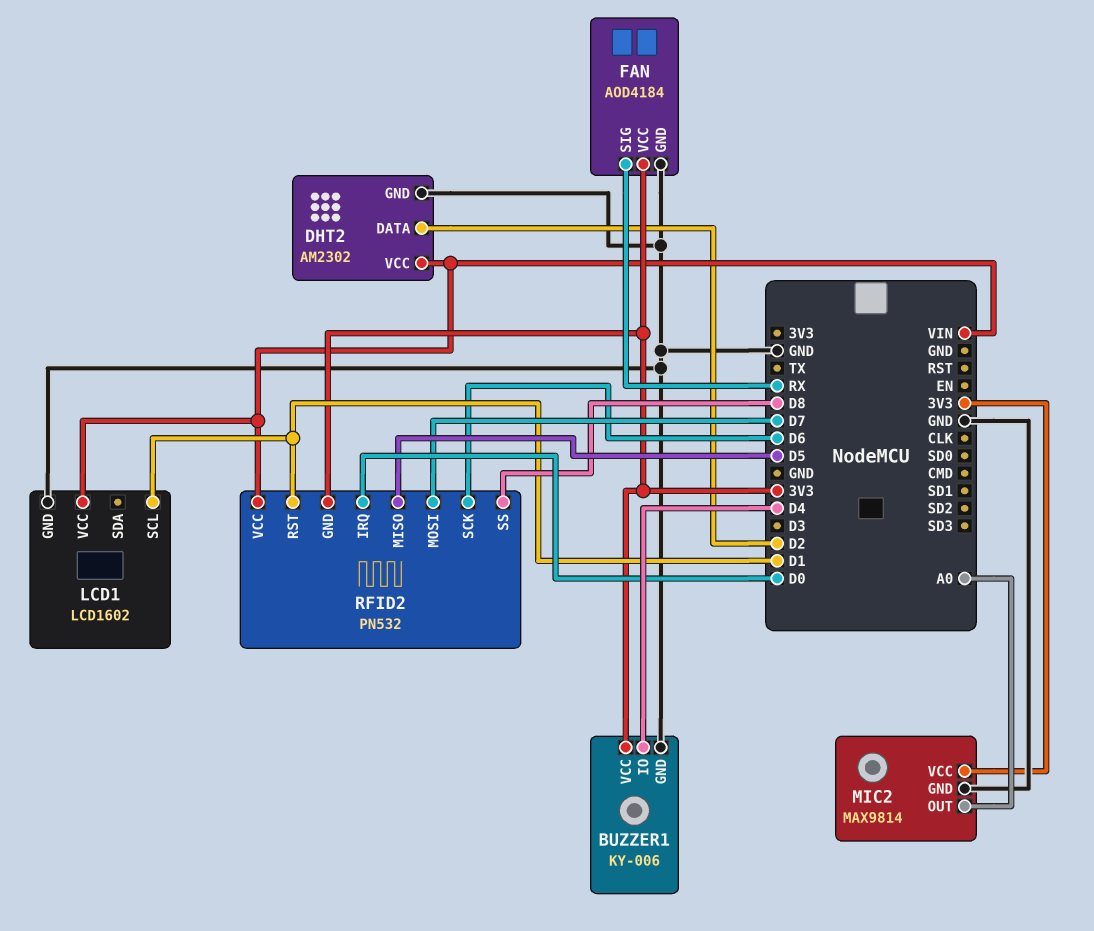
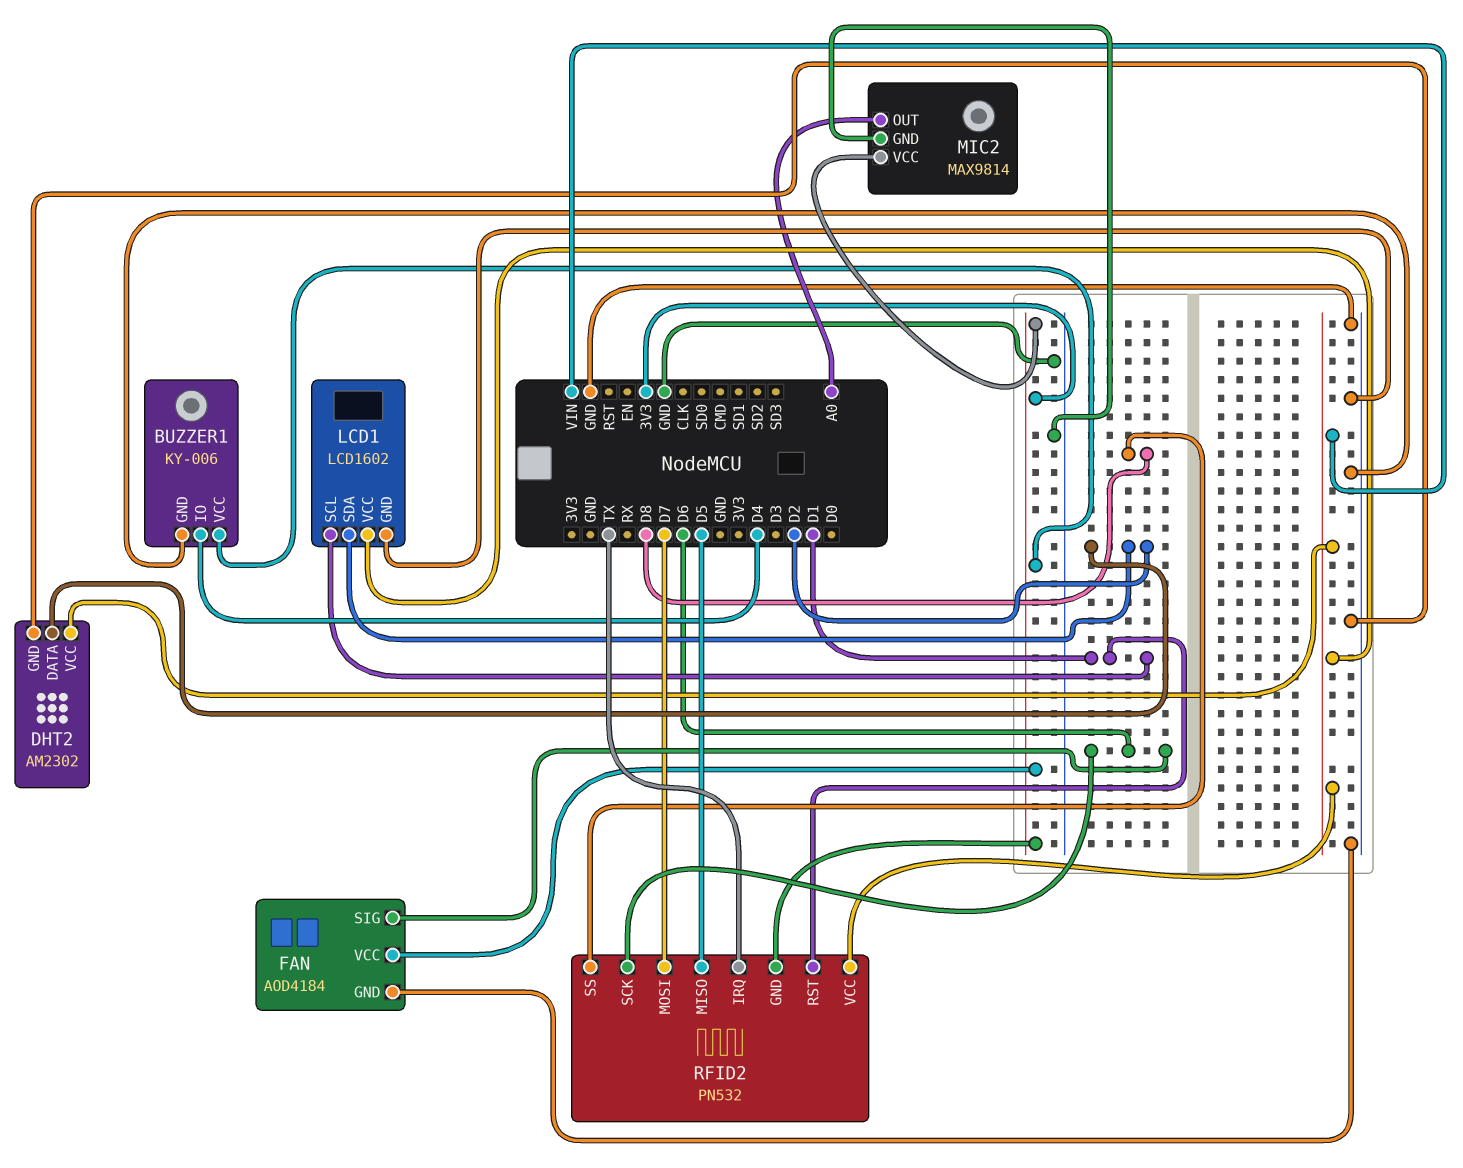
FAN pin SIG: RX -> D6
LCD1 pin SDA: none -> D2
RFID2 pin IRQ: D0 -> TX

